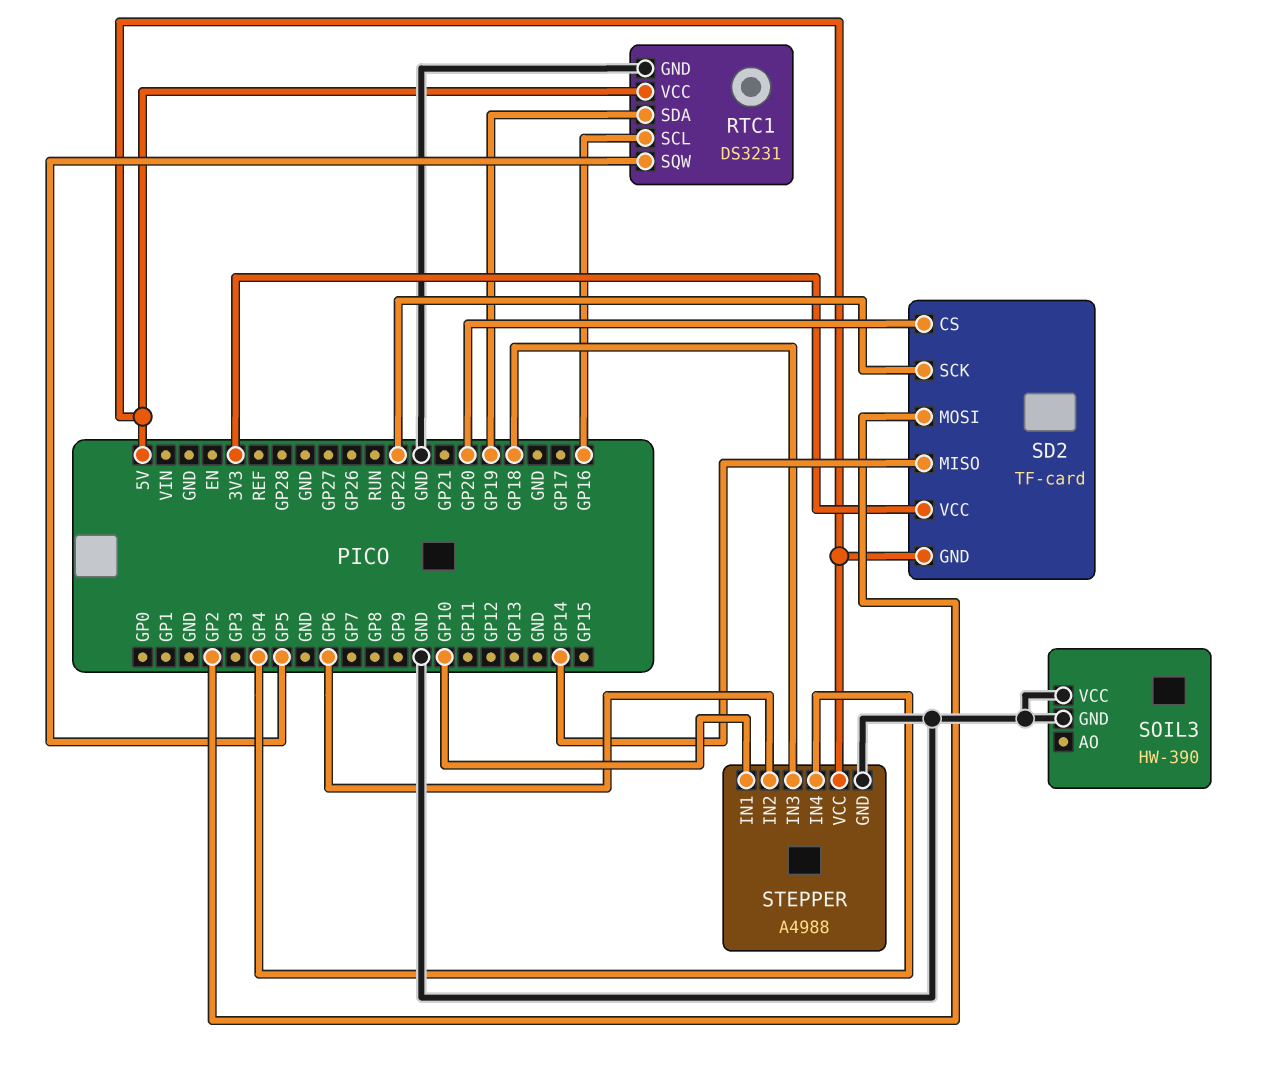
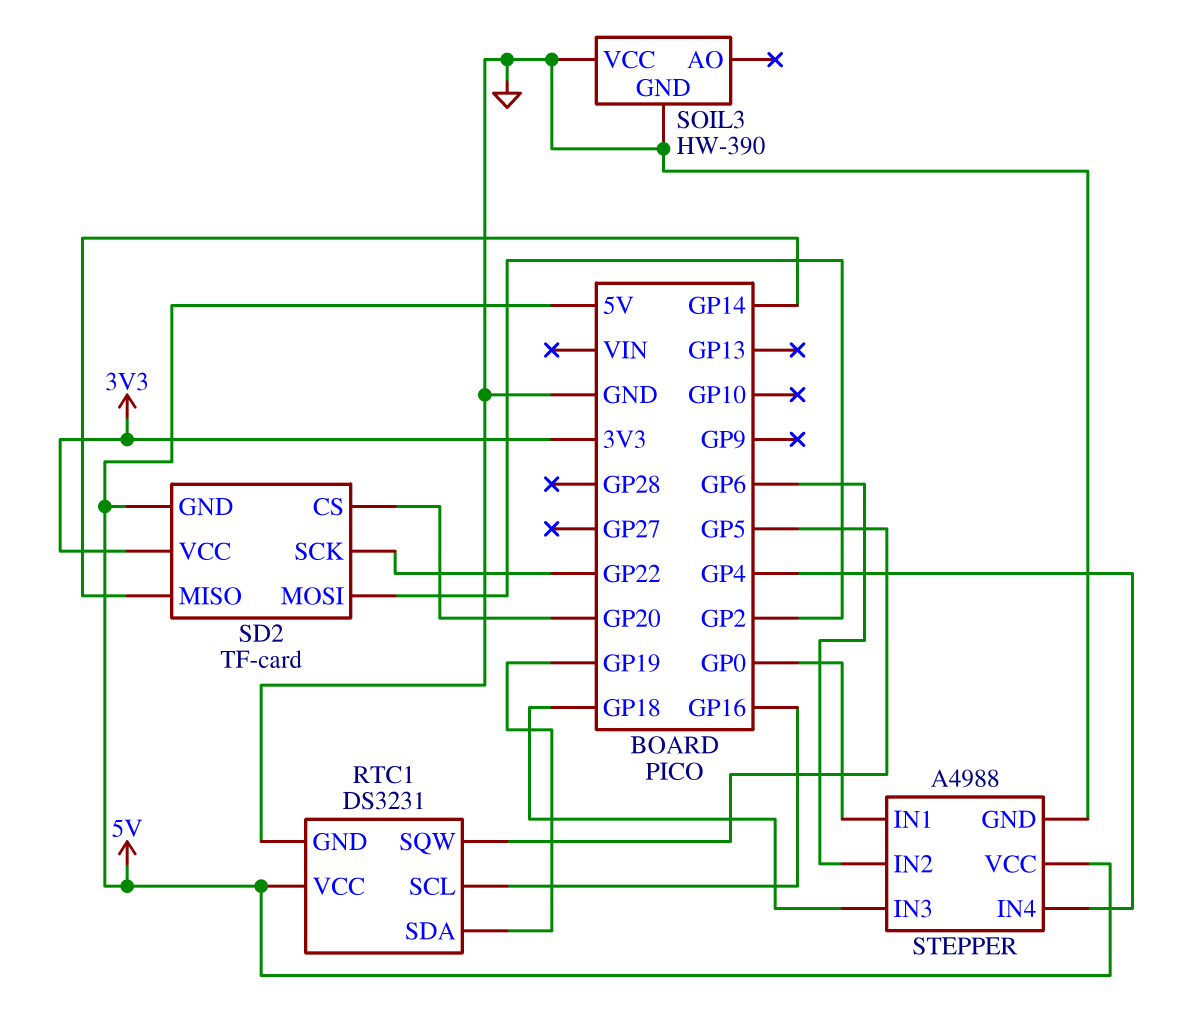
STEPPER pin IN1: GP10 -> GP0

